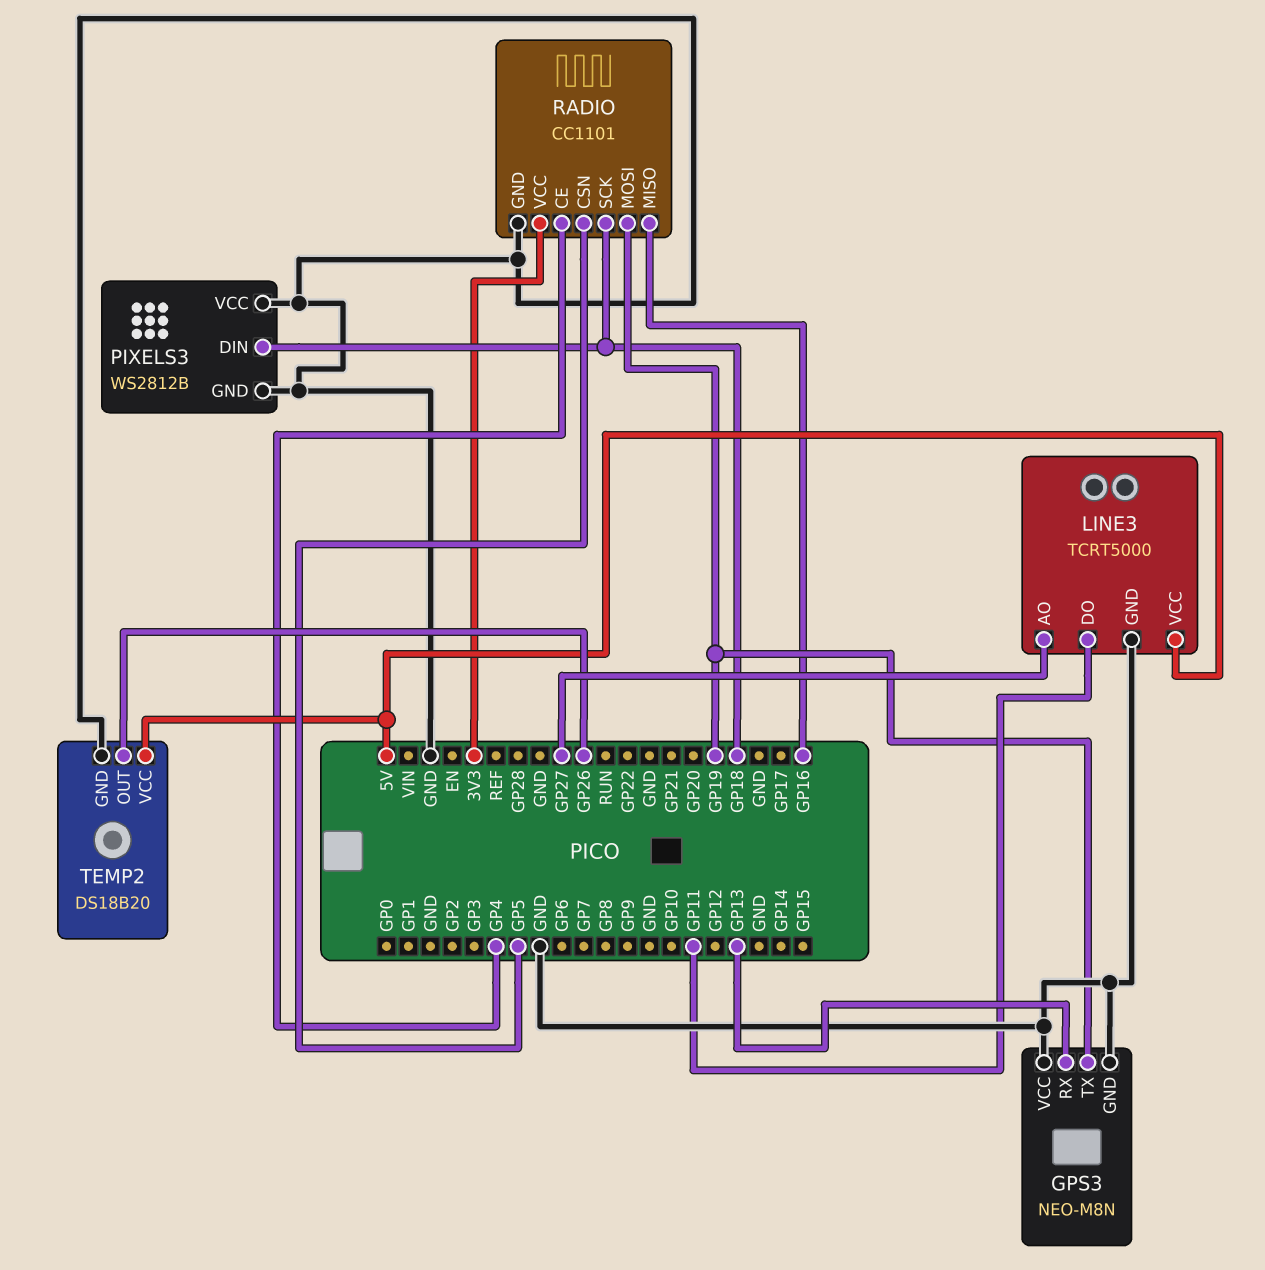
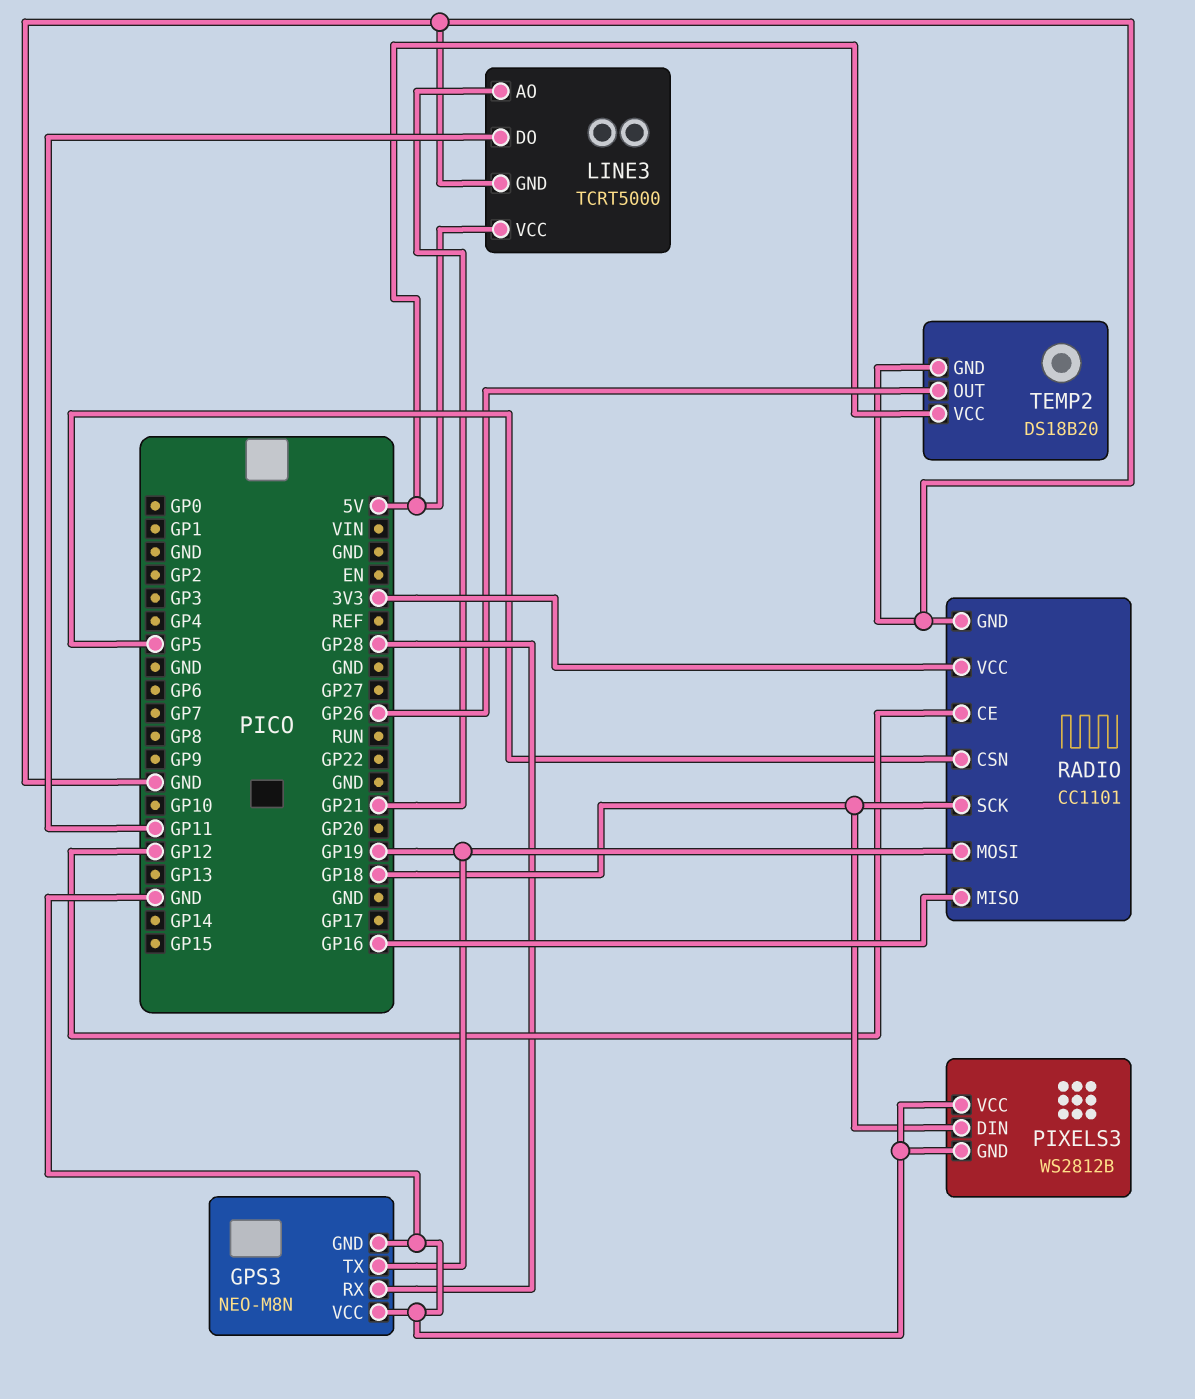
GPS3 pin RX: GP13 -> GP28
LINE3 pin AO: GP27 -> GP21
RADIO pin CE: GP4 -> GP12

